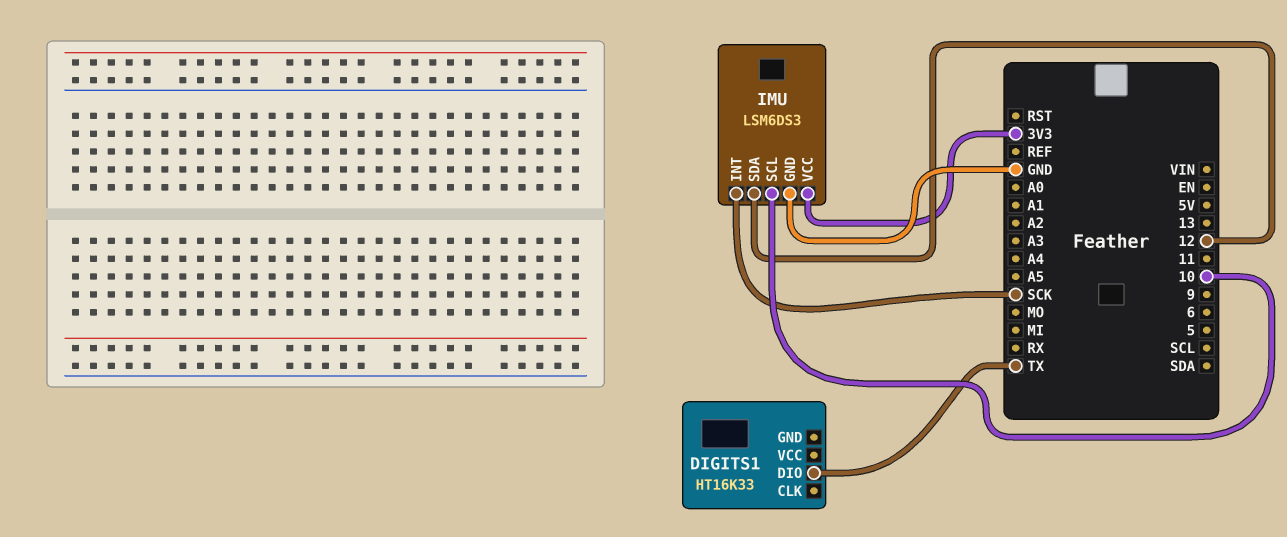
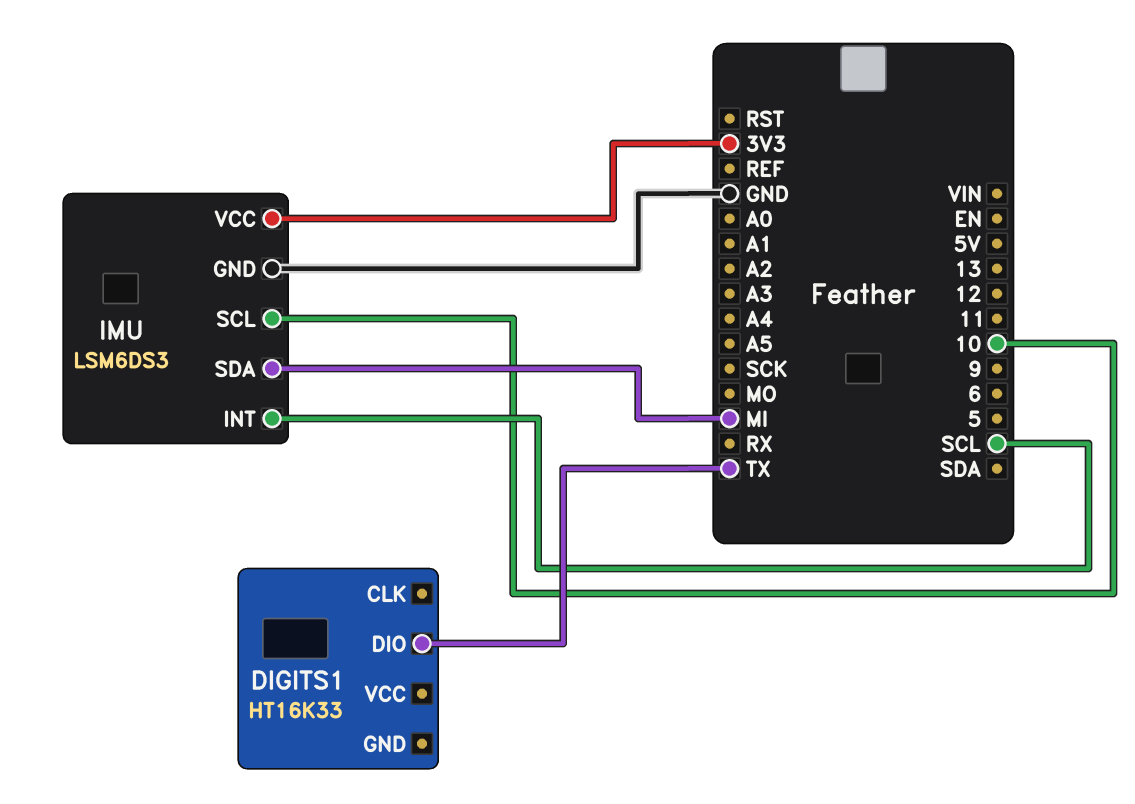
IMU pin INT: SCK -> SCL
IMU pin SDA: 12 -> MI

